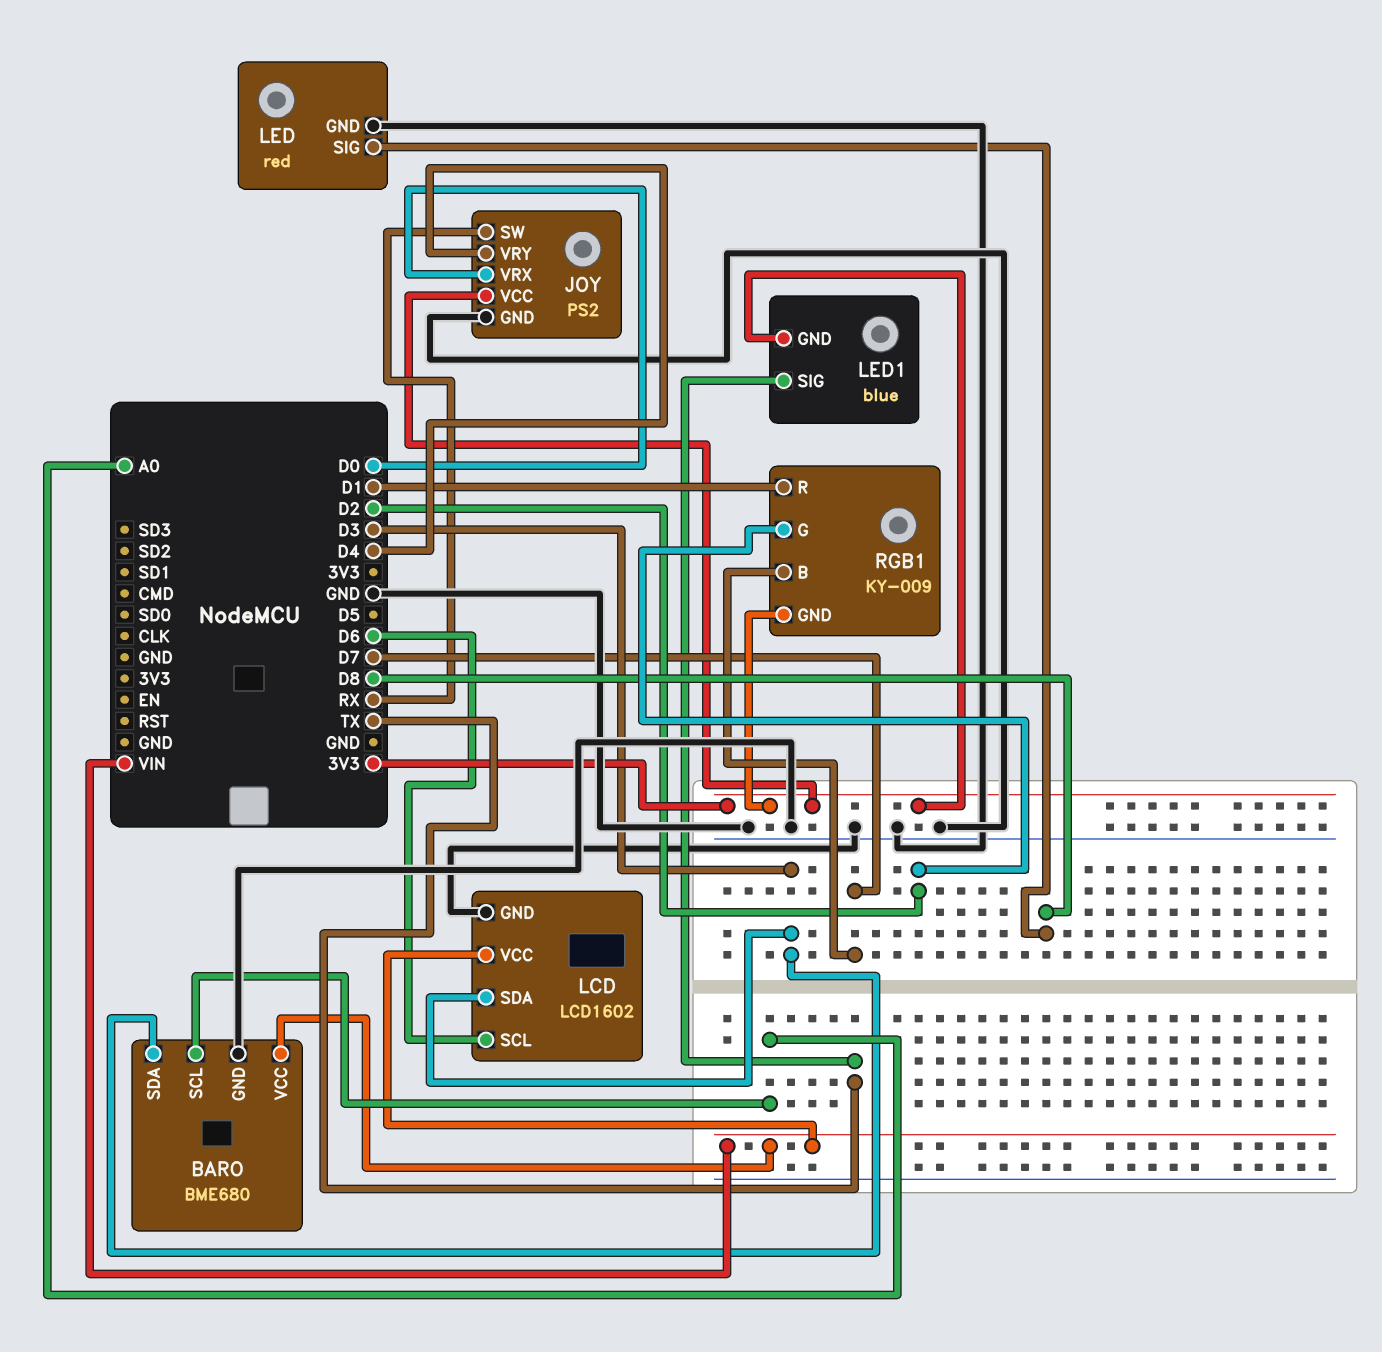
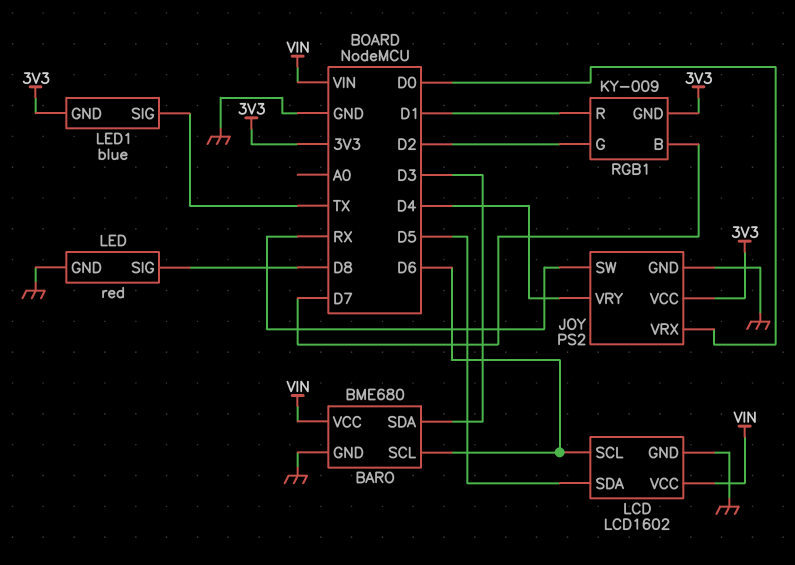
BARO pin SCL: A0 -> D6
LCD pin SDA: D3 -> D5

